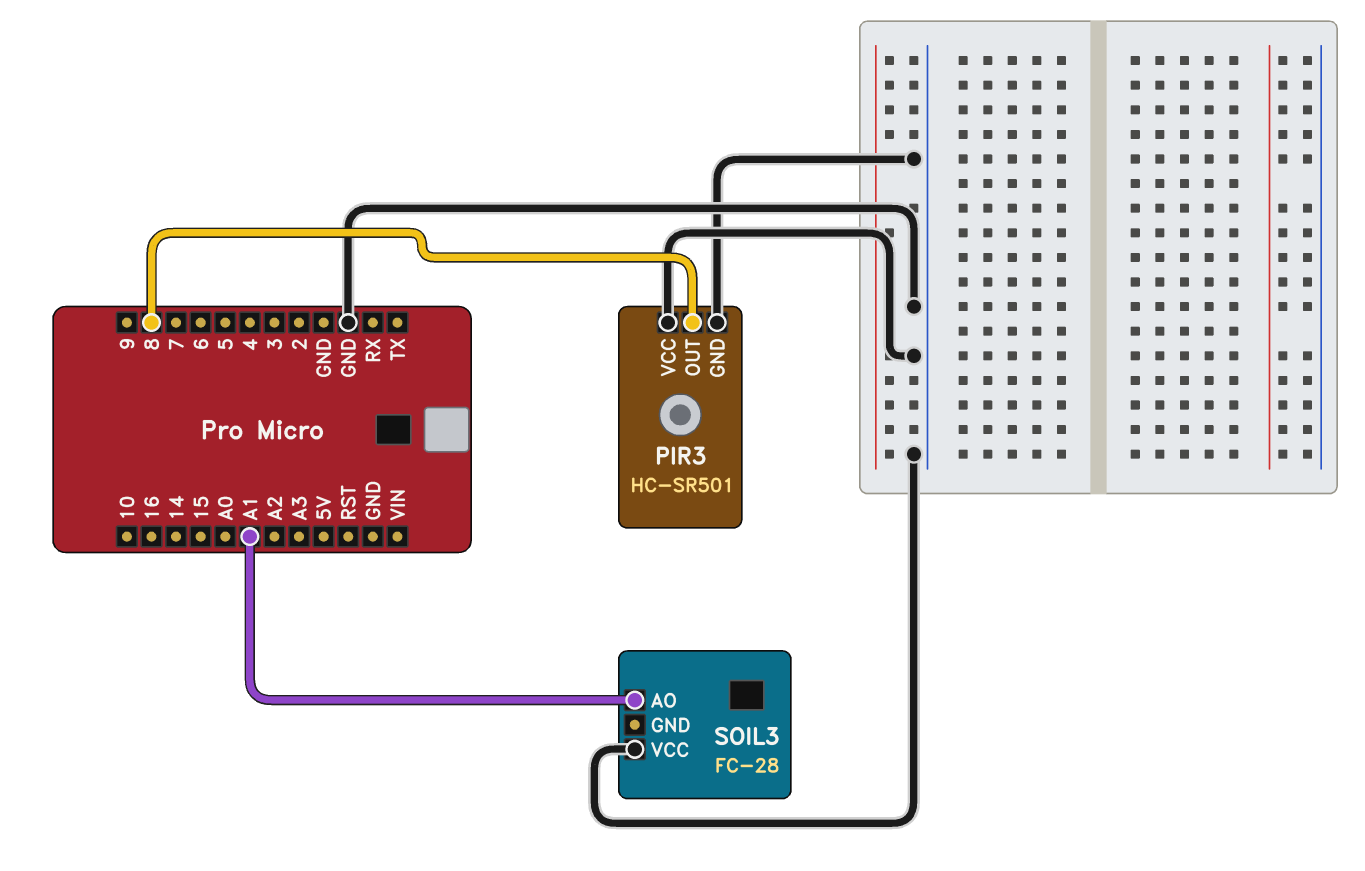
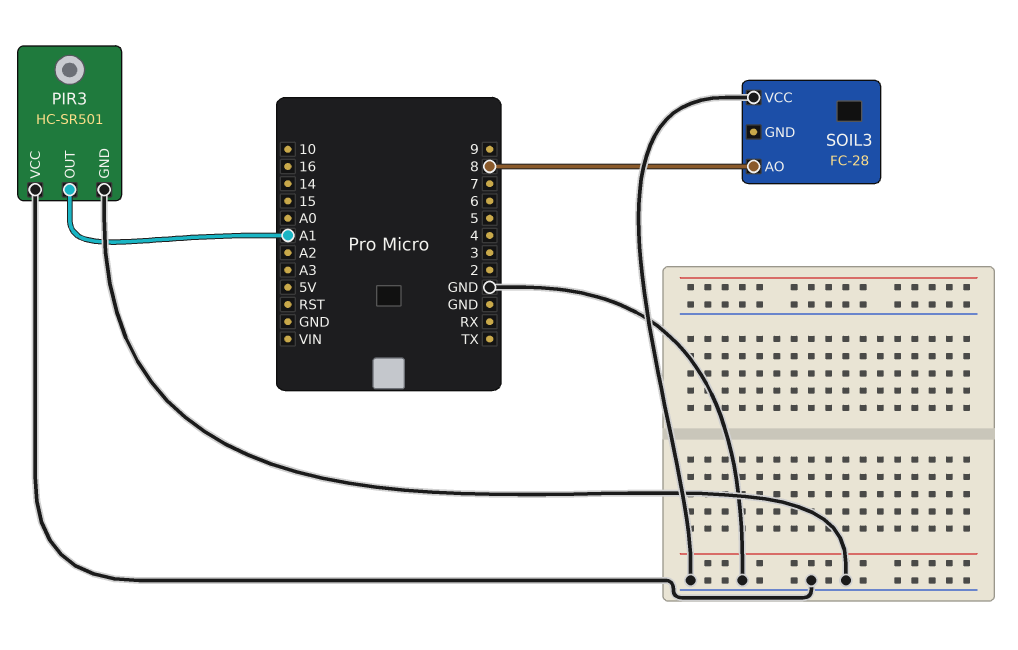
PIR3 pin OUT: 8 -> A1
SOIL3 pin AO: A1 -> 8

